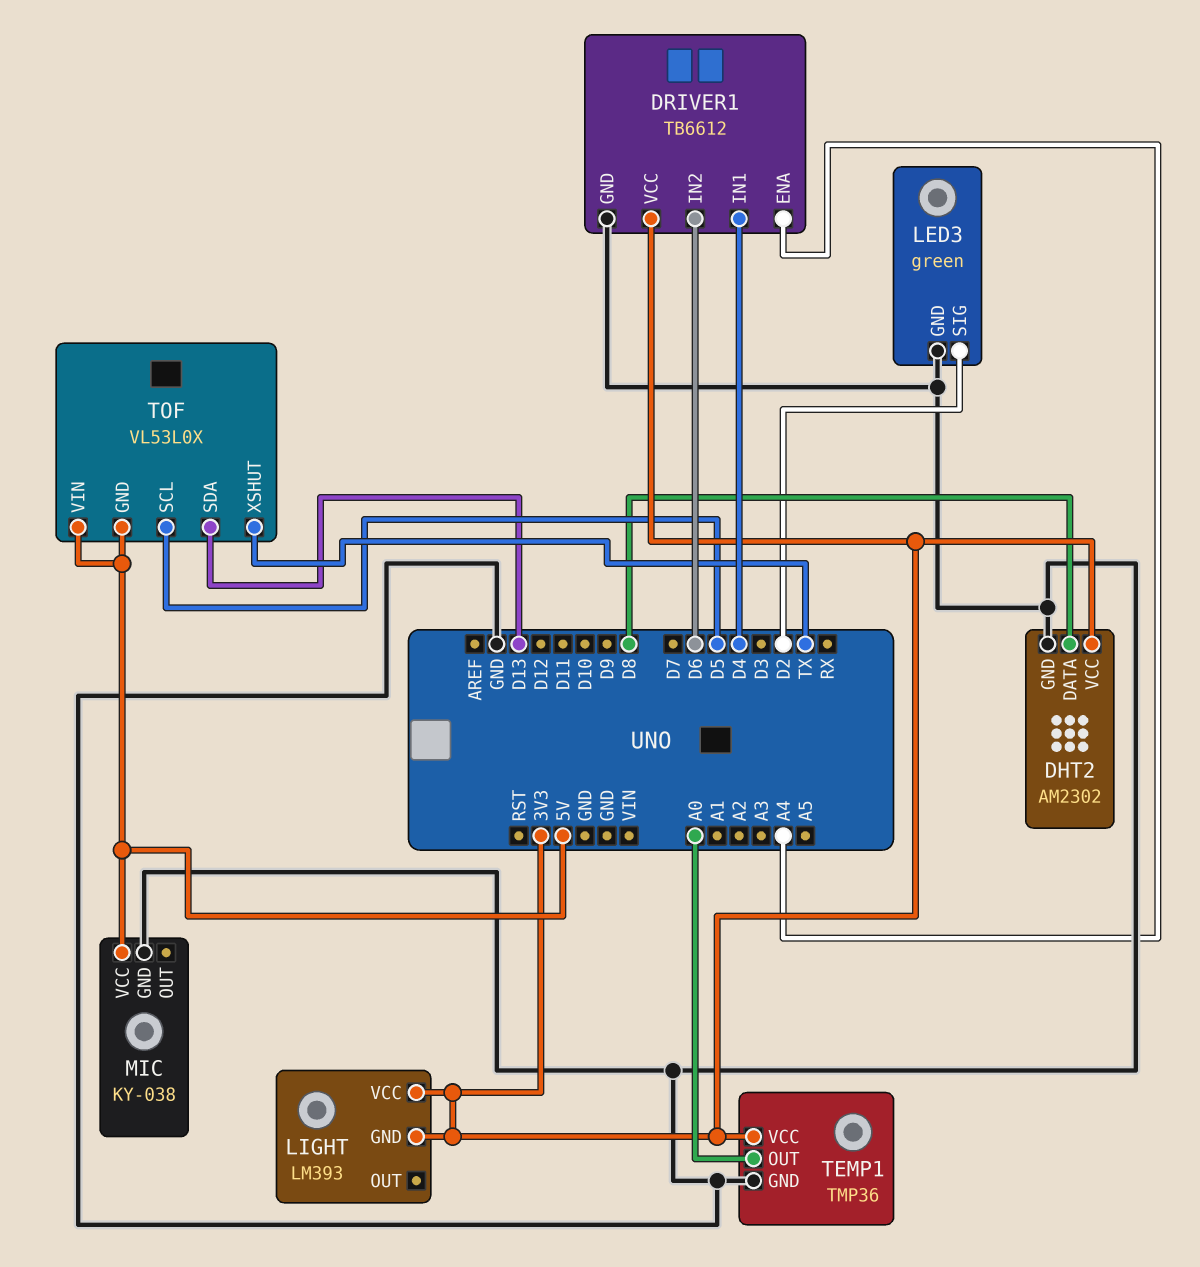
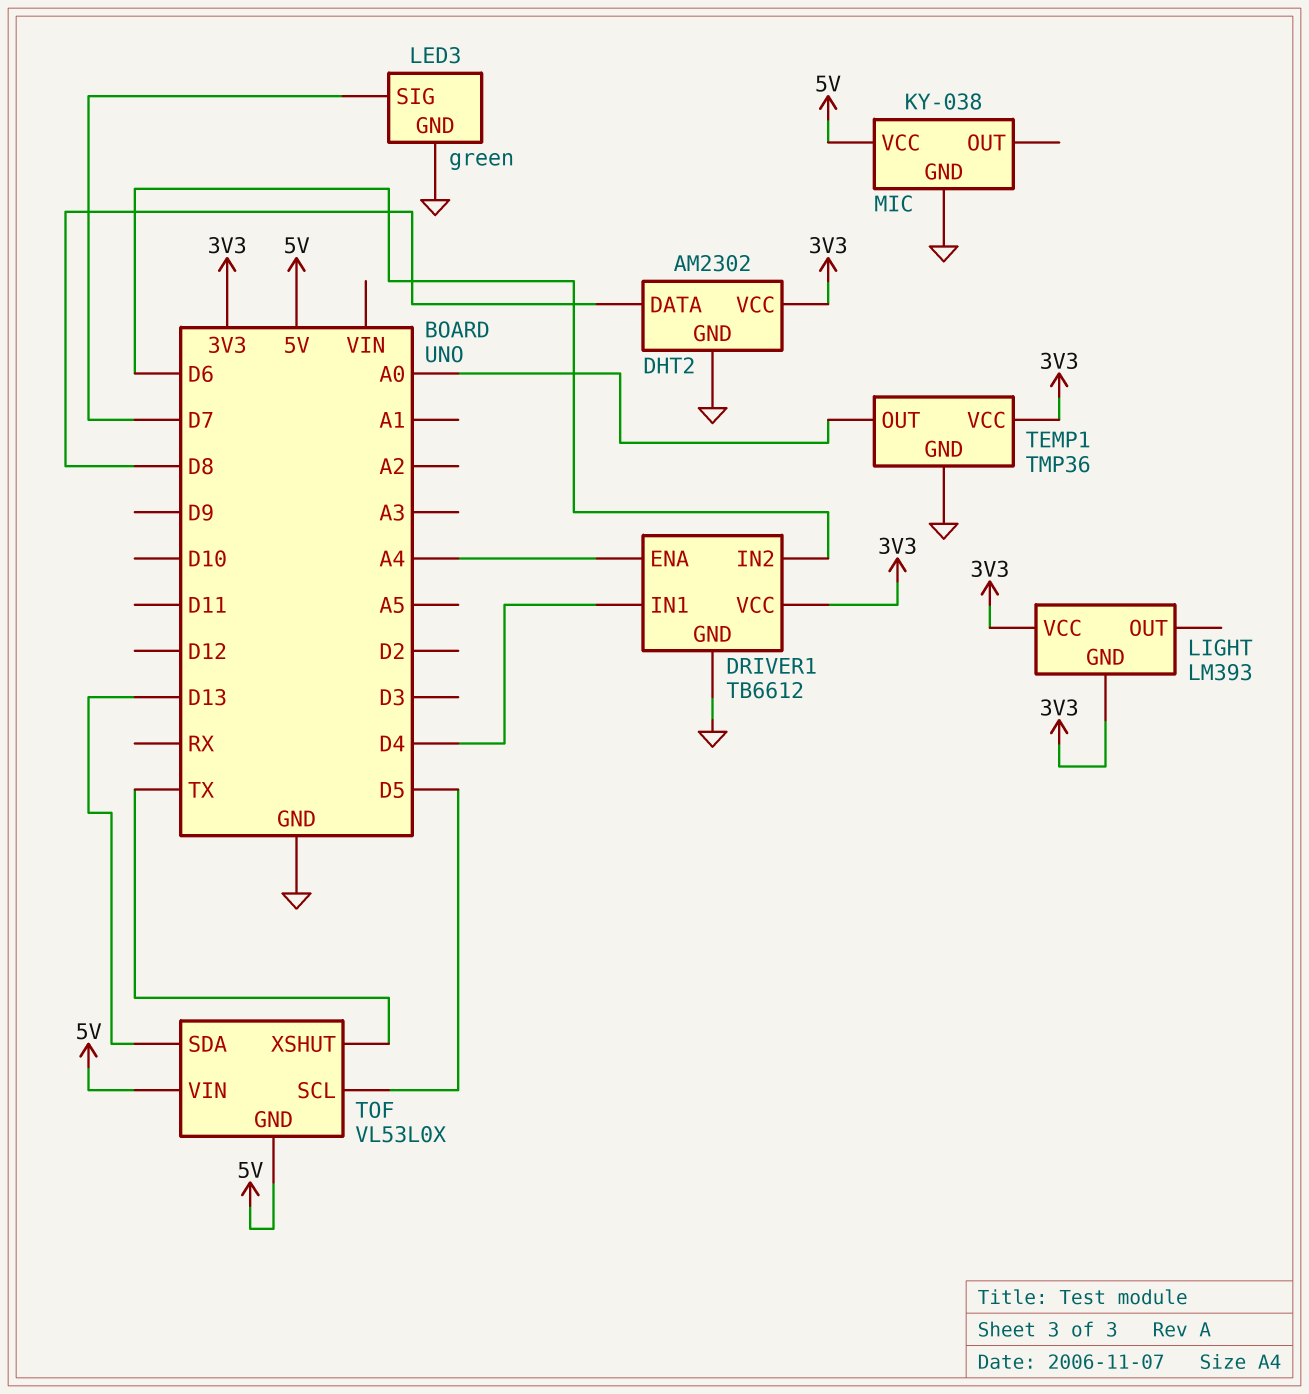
LED3 pin SIG: D2 -> D7

